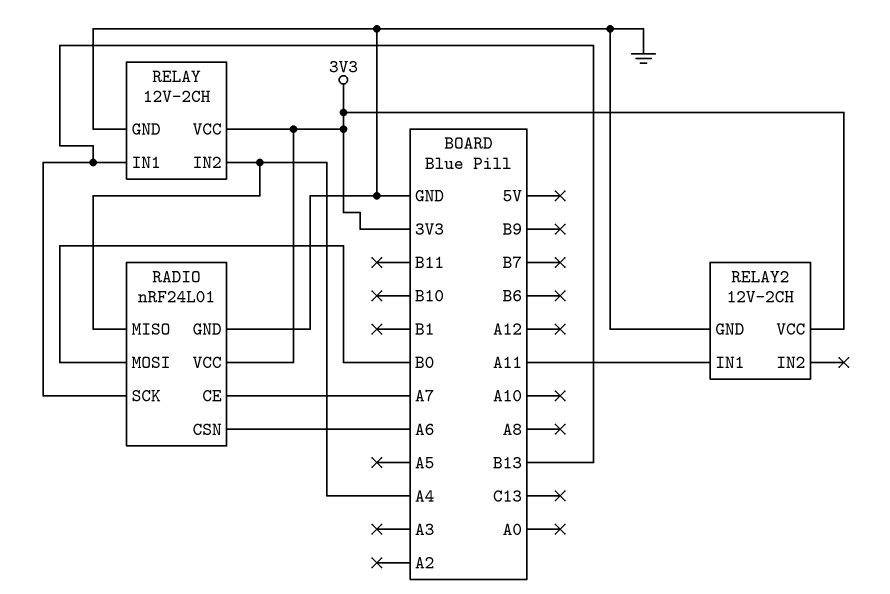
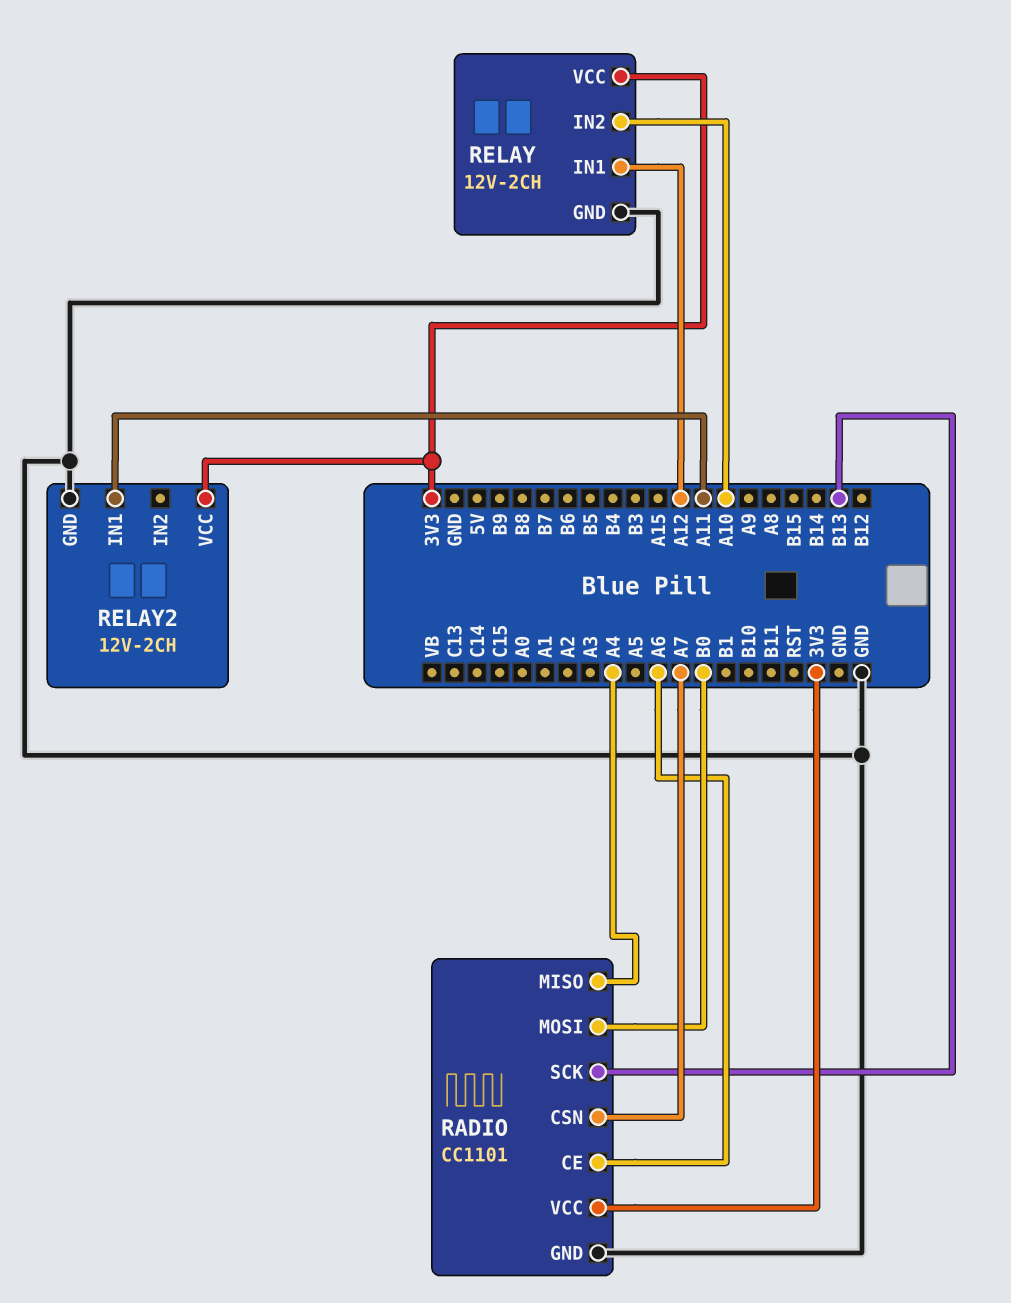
RADIO: nRF24L01 -> CC1101
RADIO pin CE: A7 -> A6
RADIO pin CSN: A6 -> A7
RELAY pin IN1: B13 -> A12
RELAY pin IN2: A4 -> A10

